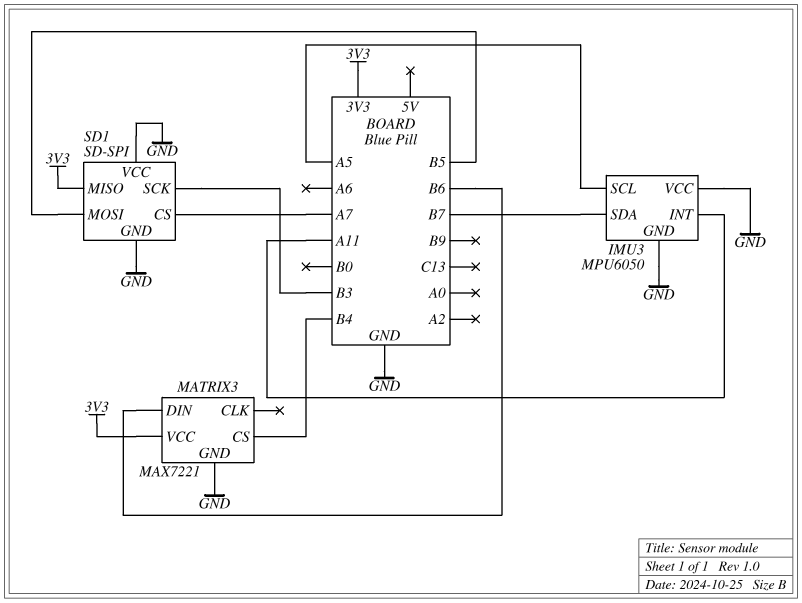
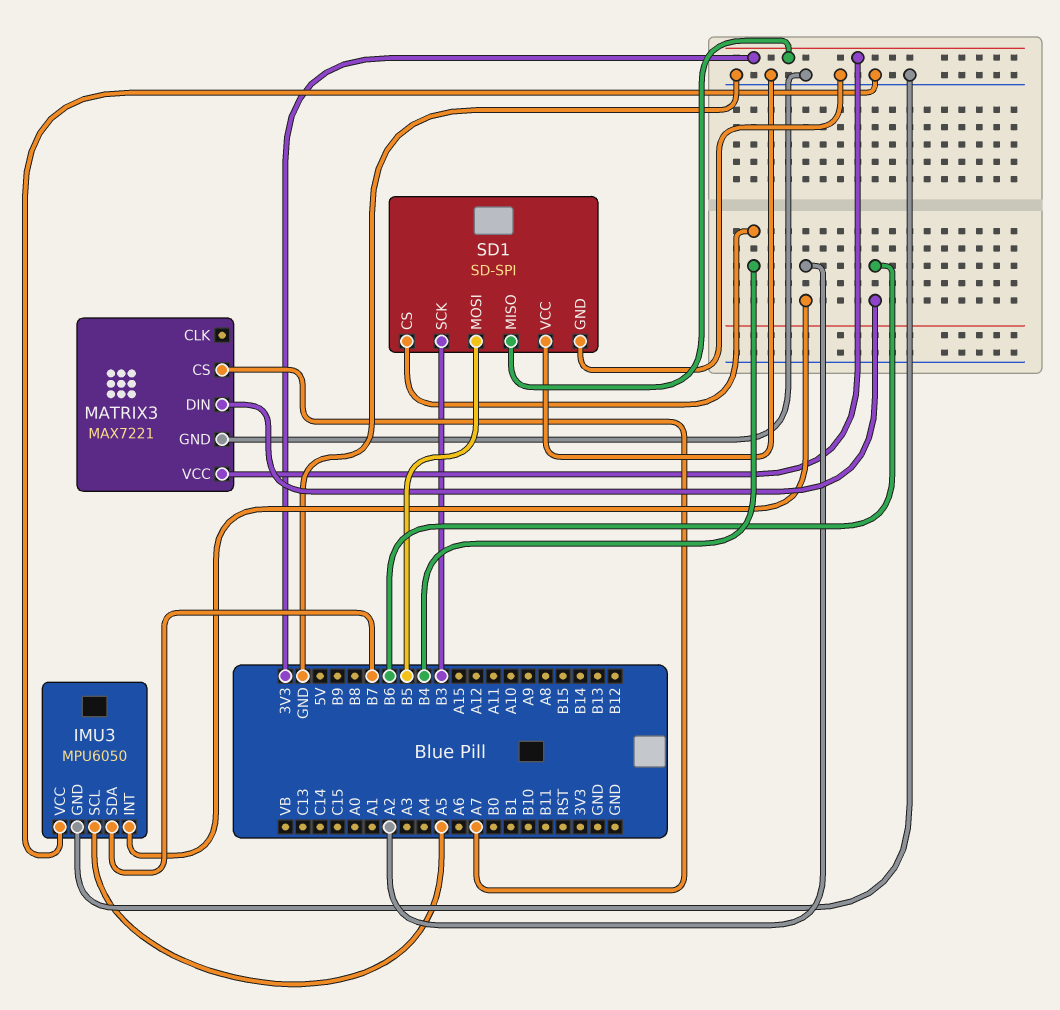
IMU3 pin INT: A11 -> A2
MATRIX3 pin CS: B4 -> A7
SD1 pin CS: A7 -> B4

